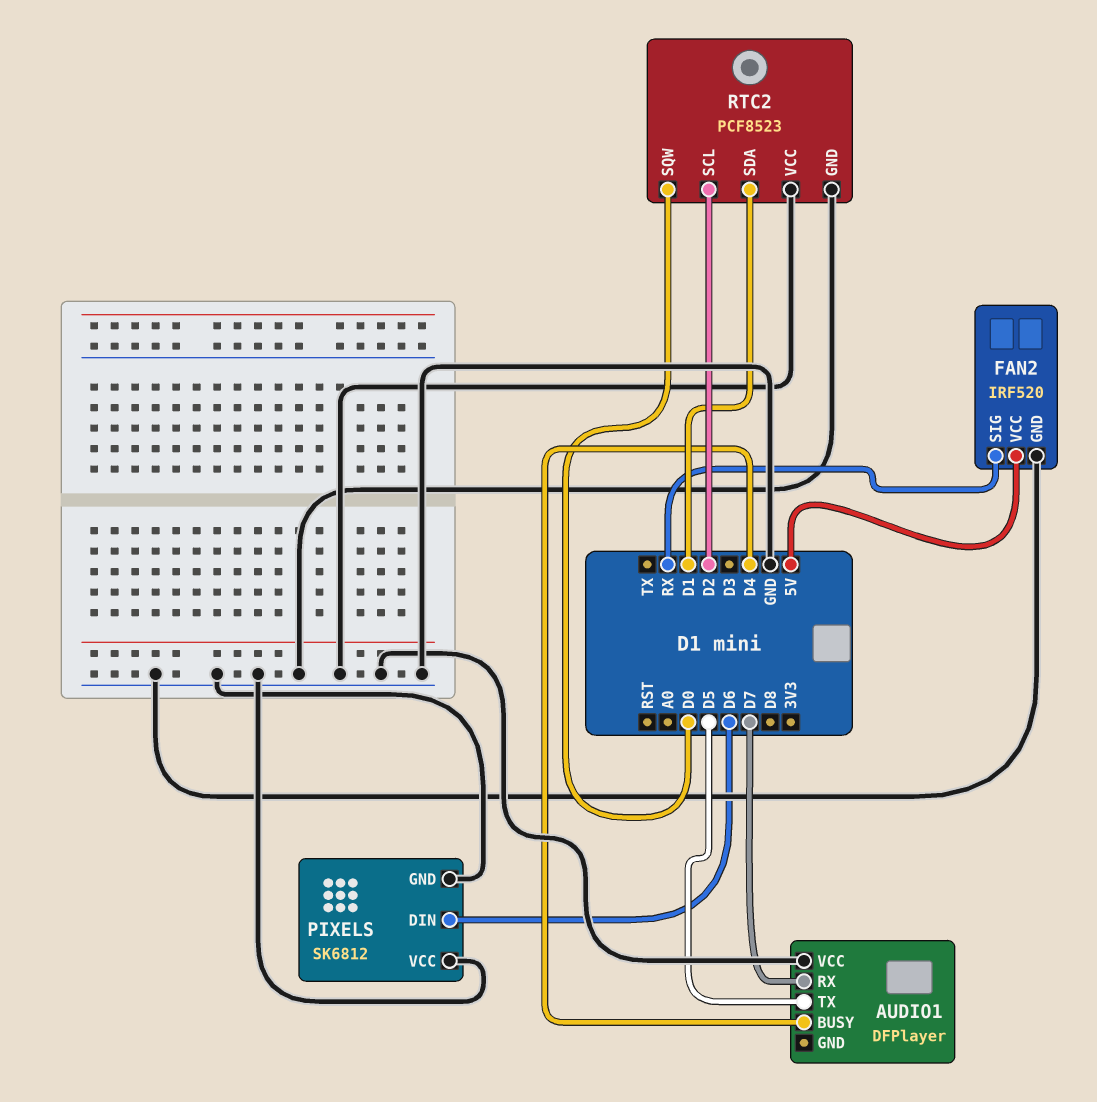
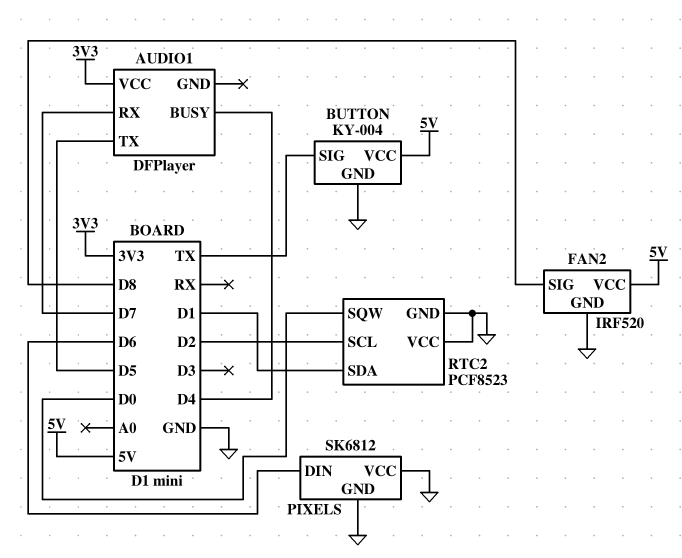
AUDIO1 pin VCC: GND -> 3V3
BUTTON: none -> KY-004
BUTTON pin GND: none -> GND
BUTTON pin SIG: none -> TX
BUTTON pin VCC: none -> 5V
FAN2 pin SIG: RX -> D8

